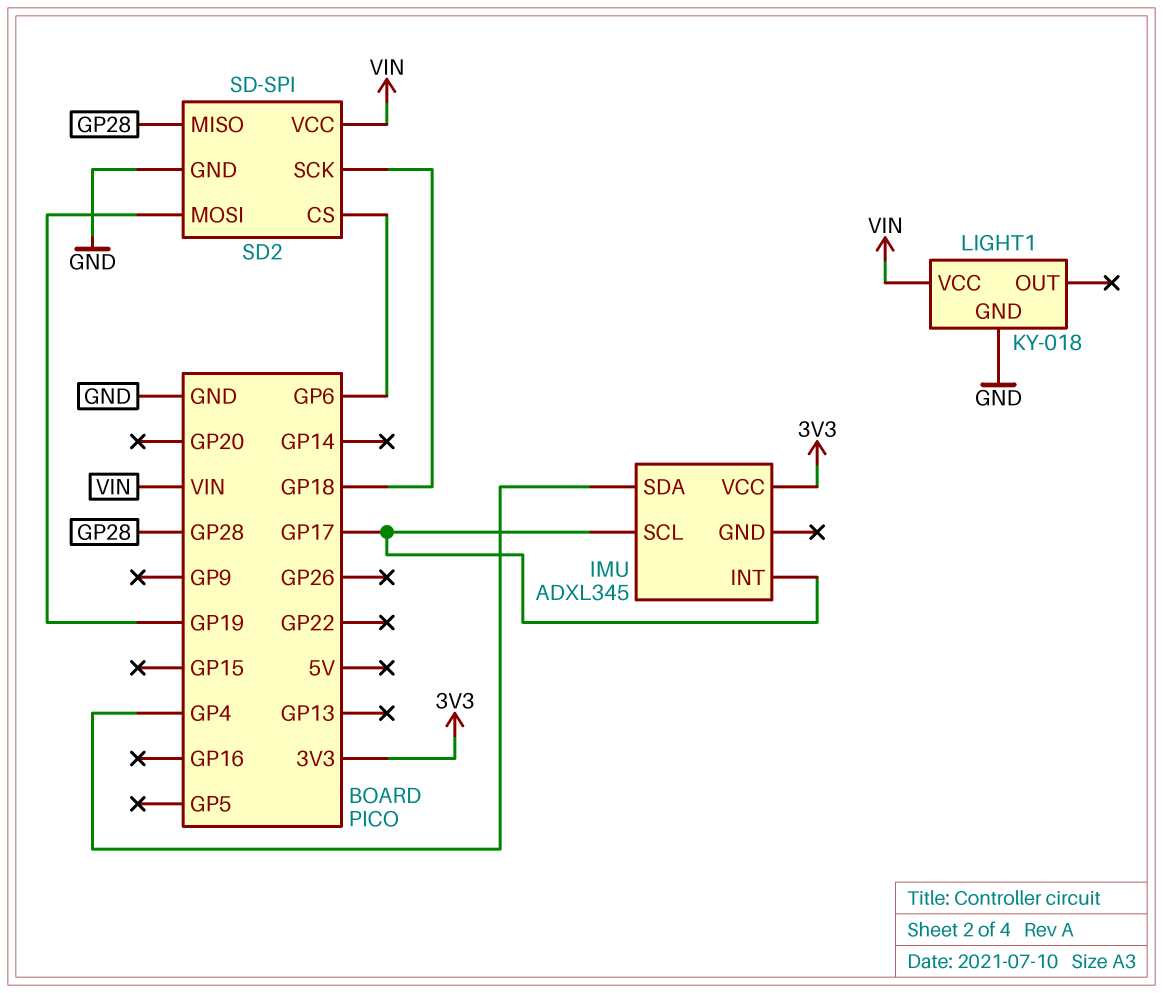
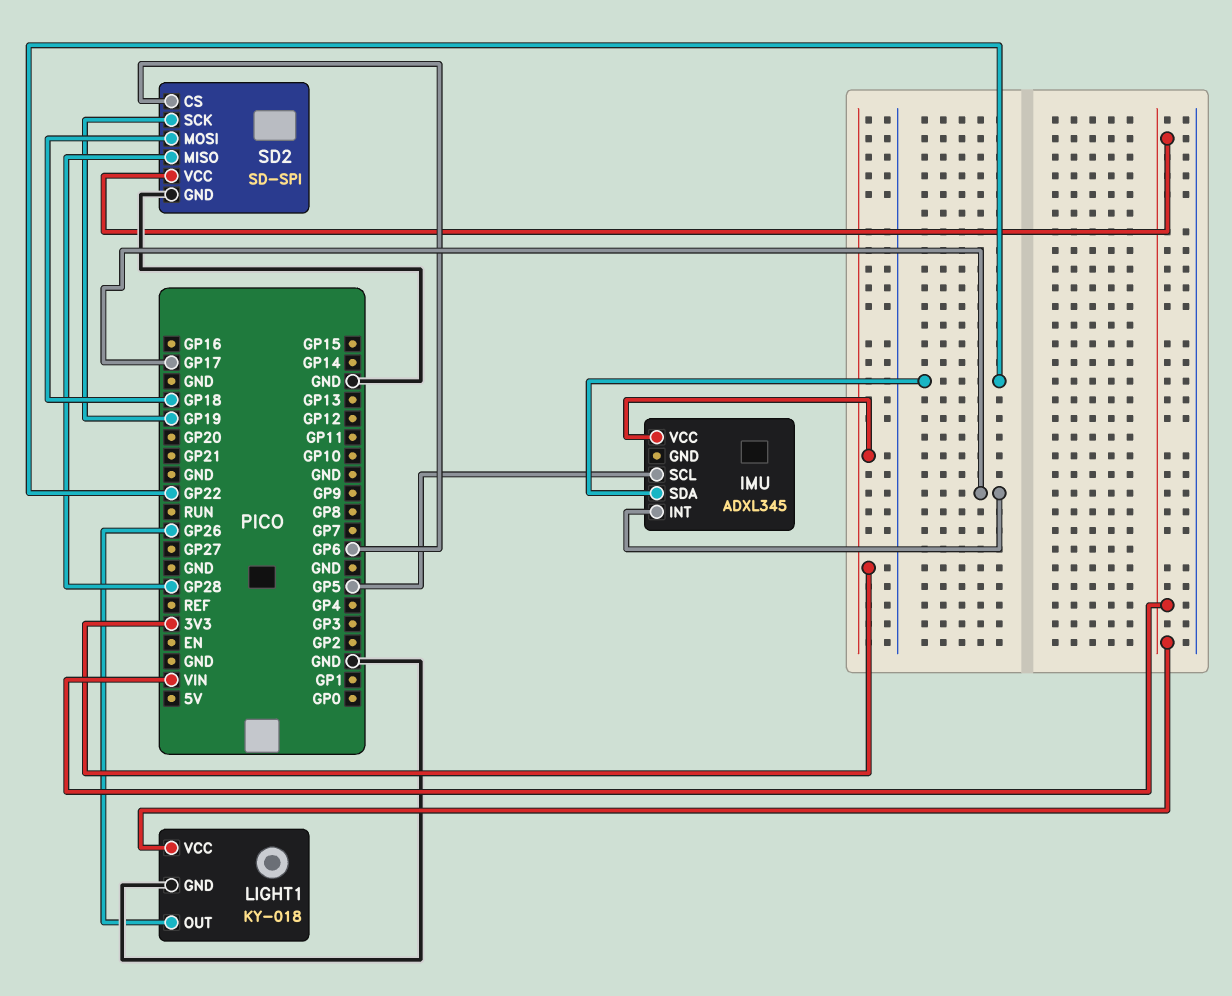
IMU pin SCL: GP17 -> GP5
IMU pin SDA: GP4 -> GP22
LIGHT1 pin OUT: none -> GP26
SD2 pin MOSI: GP19 -> GP18
SD2 pin SCK: GP18 -> GP19

